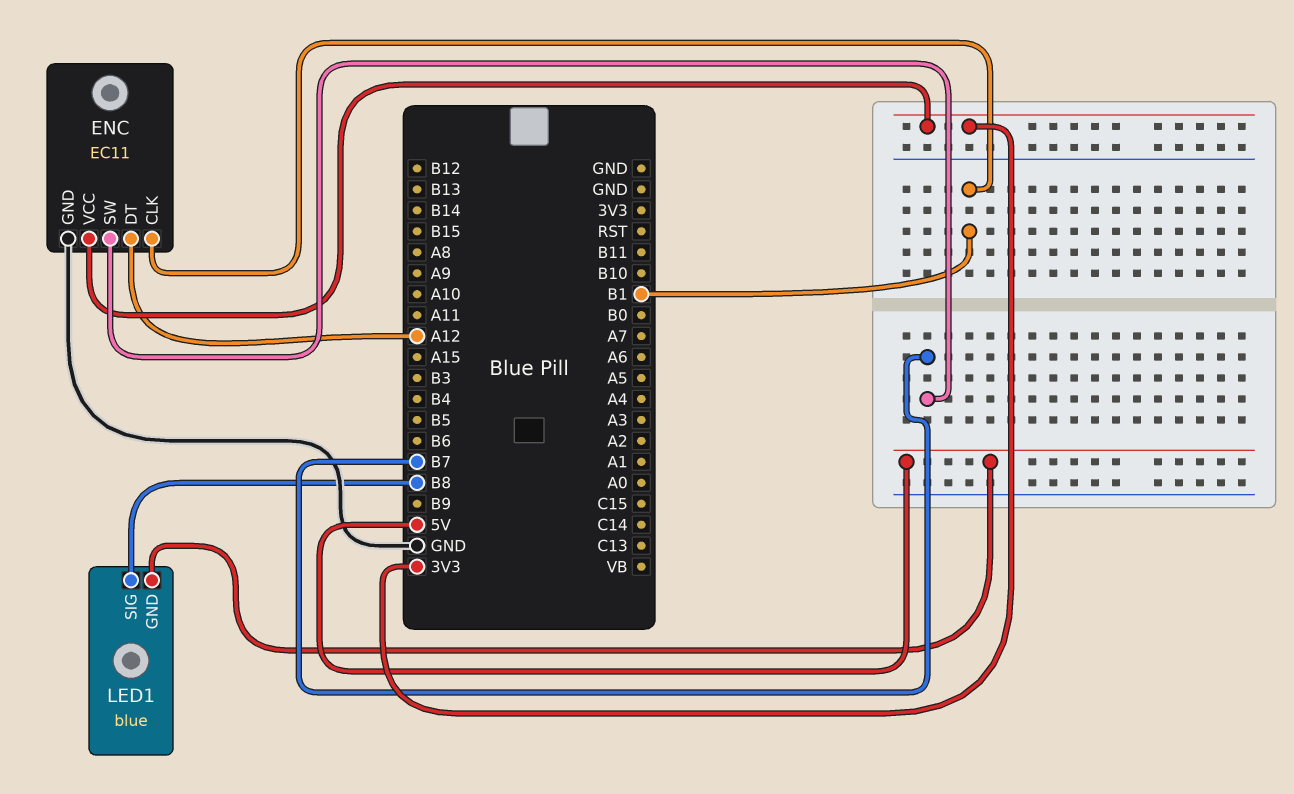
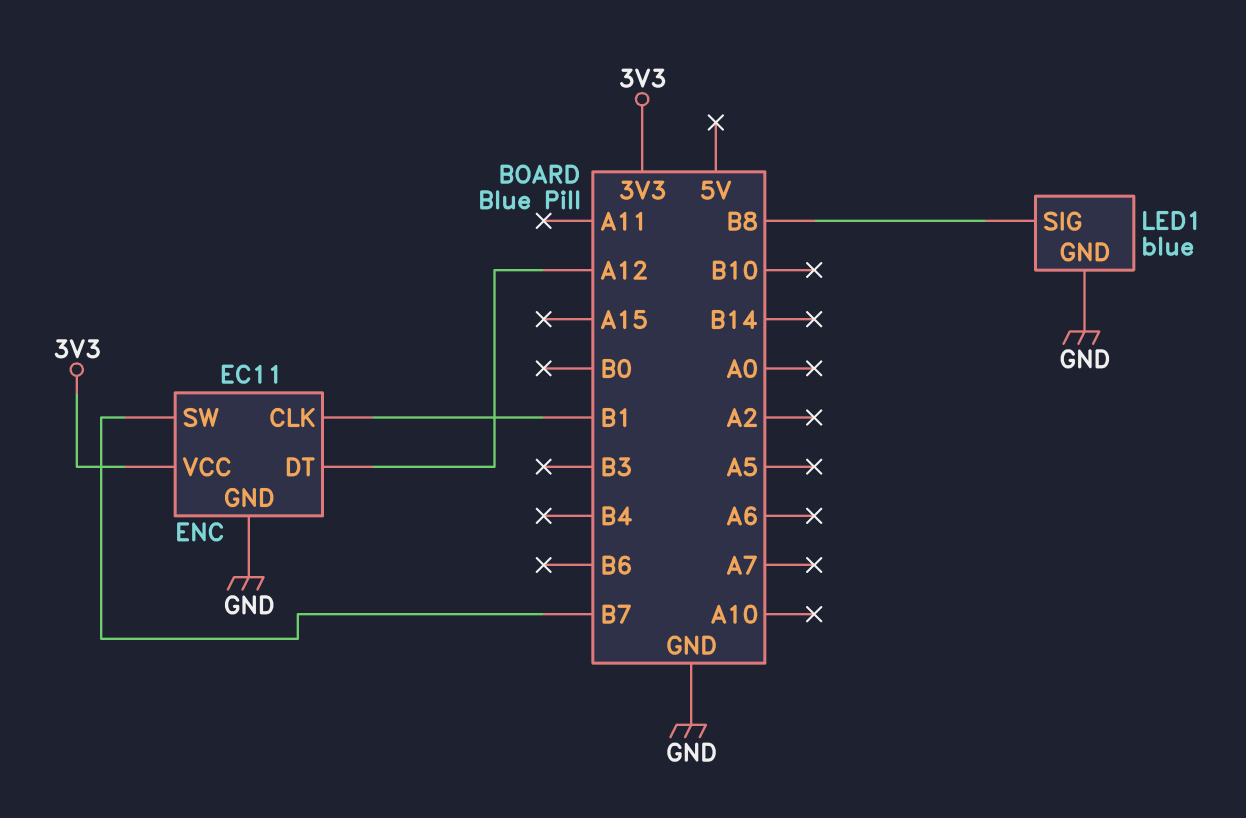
LED1 pin GND: 5V -> GND

